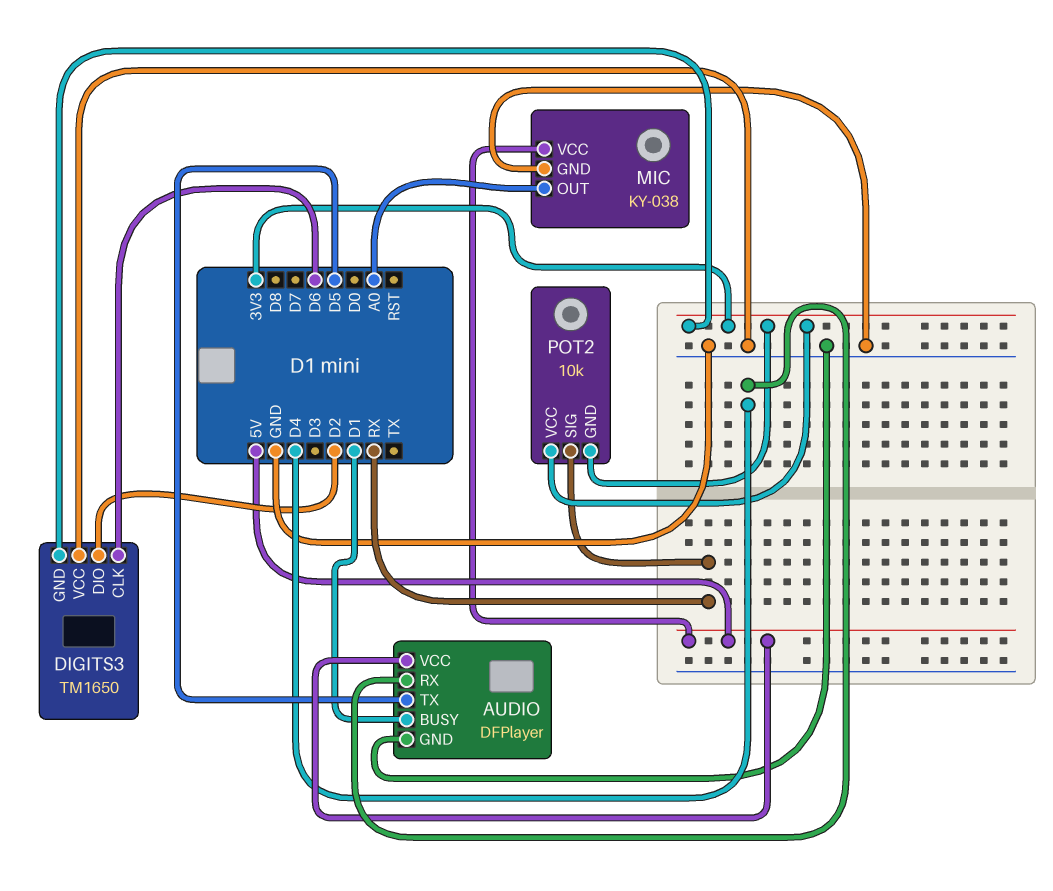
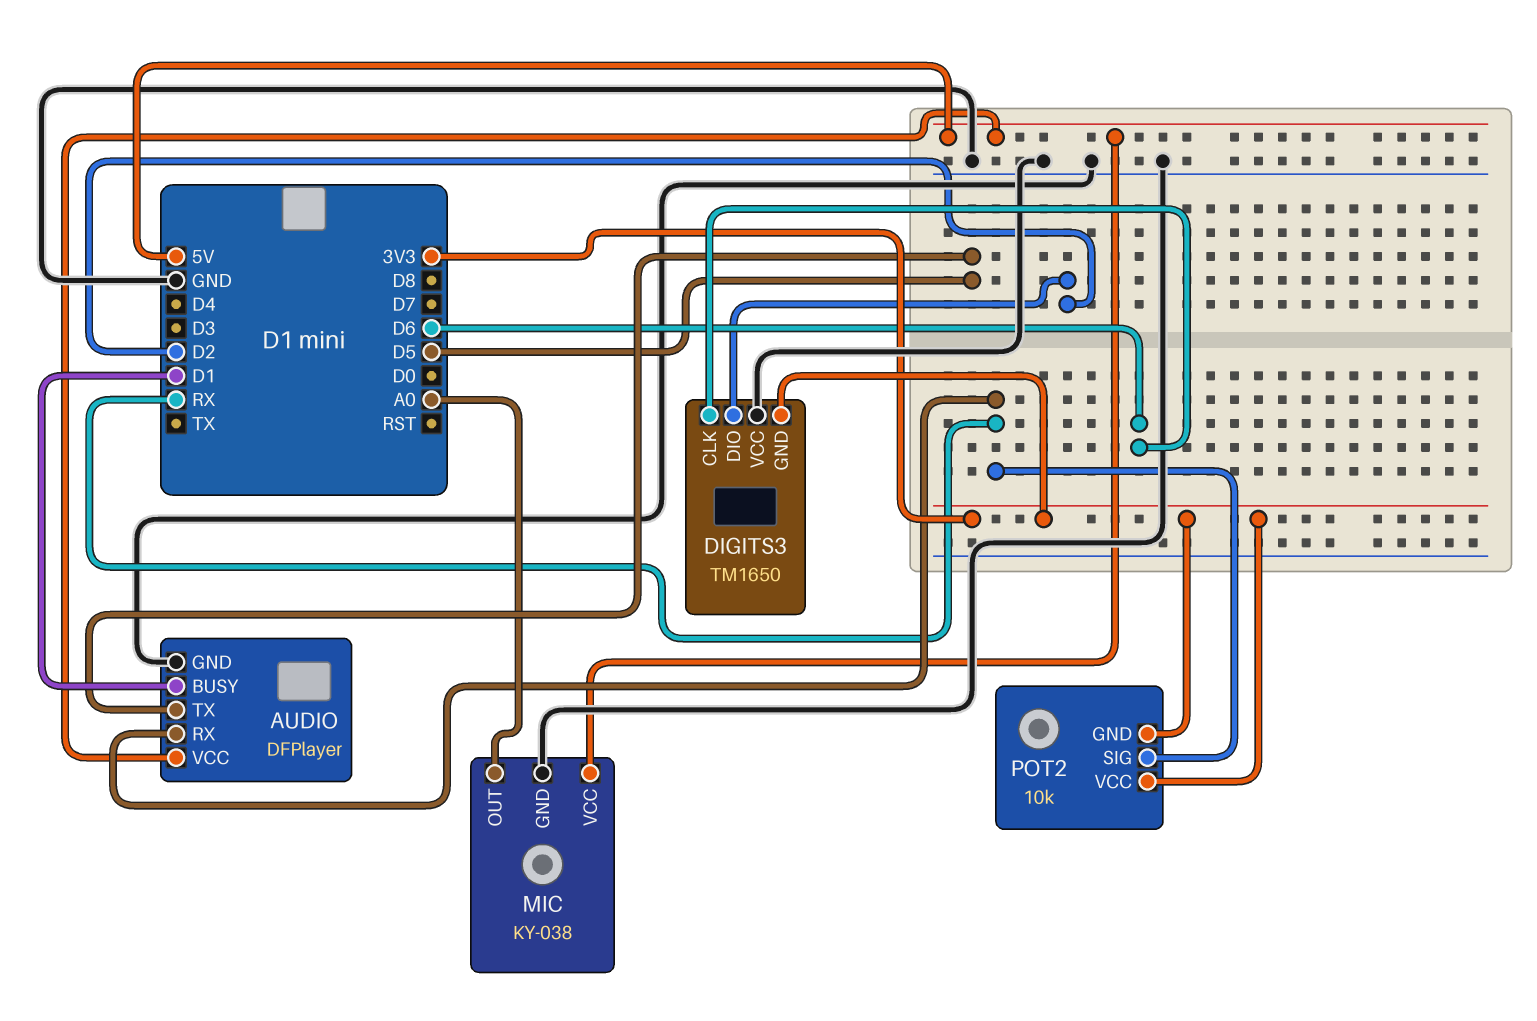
AUDIO pin RX: D4 -> RX

